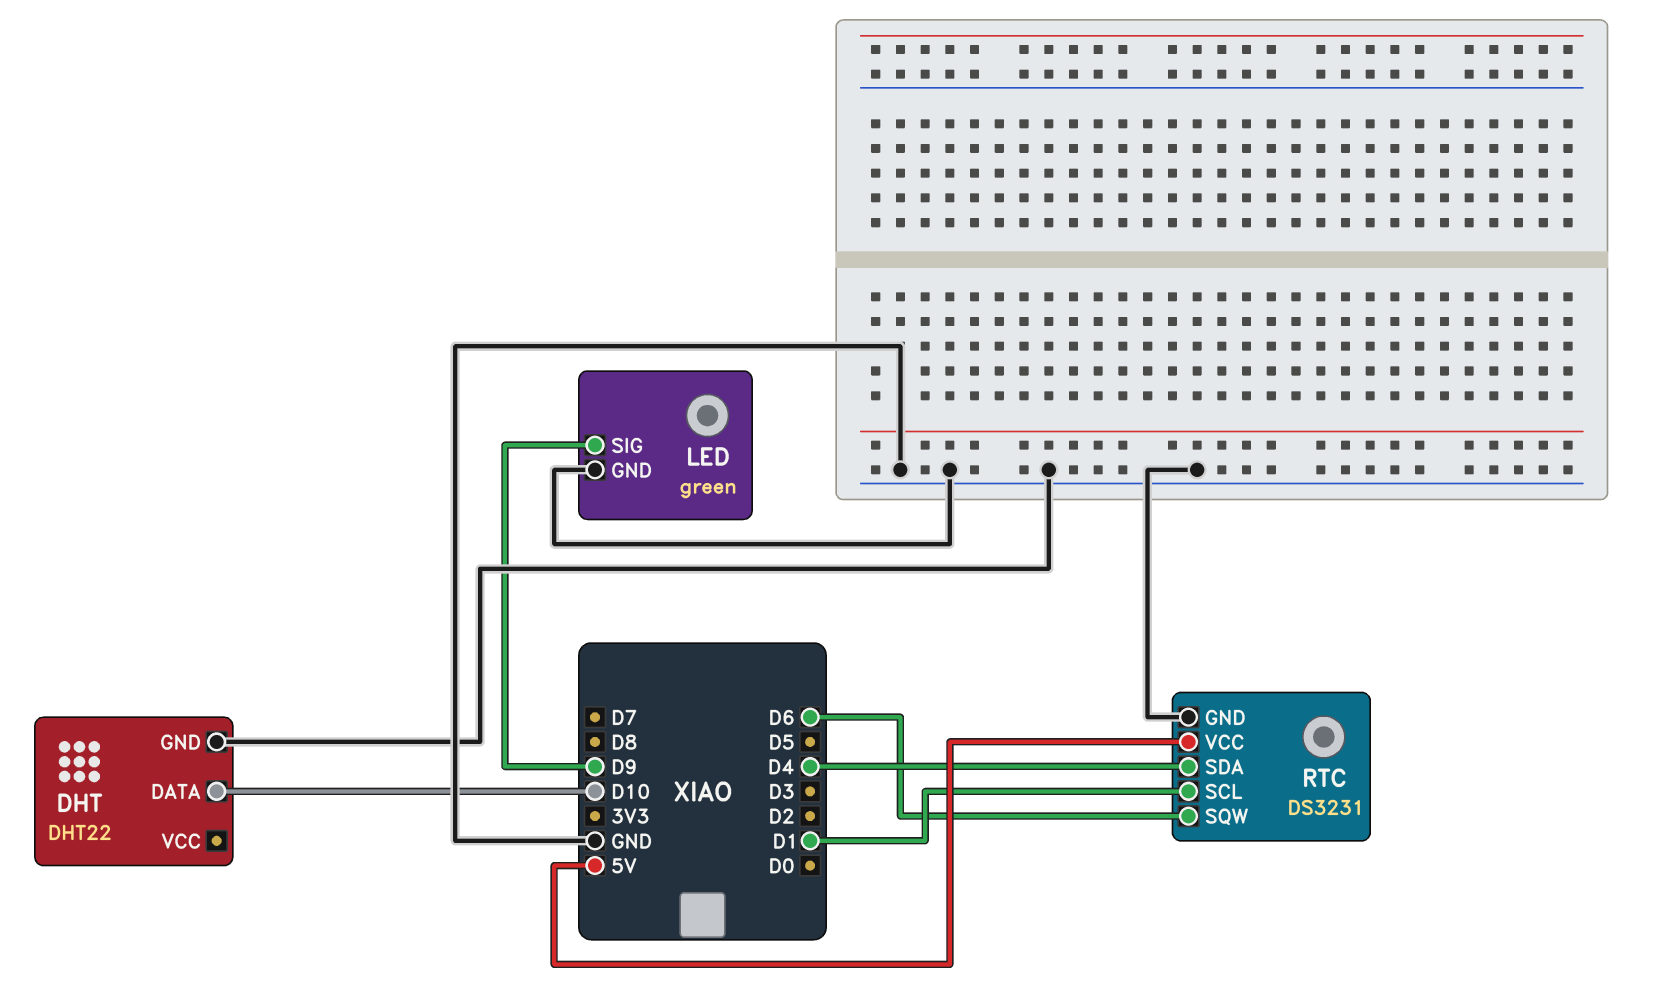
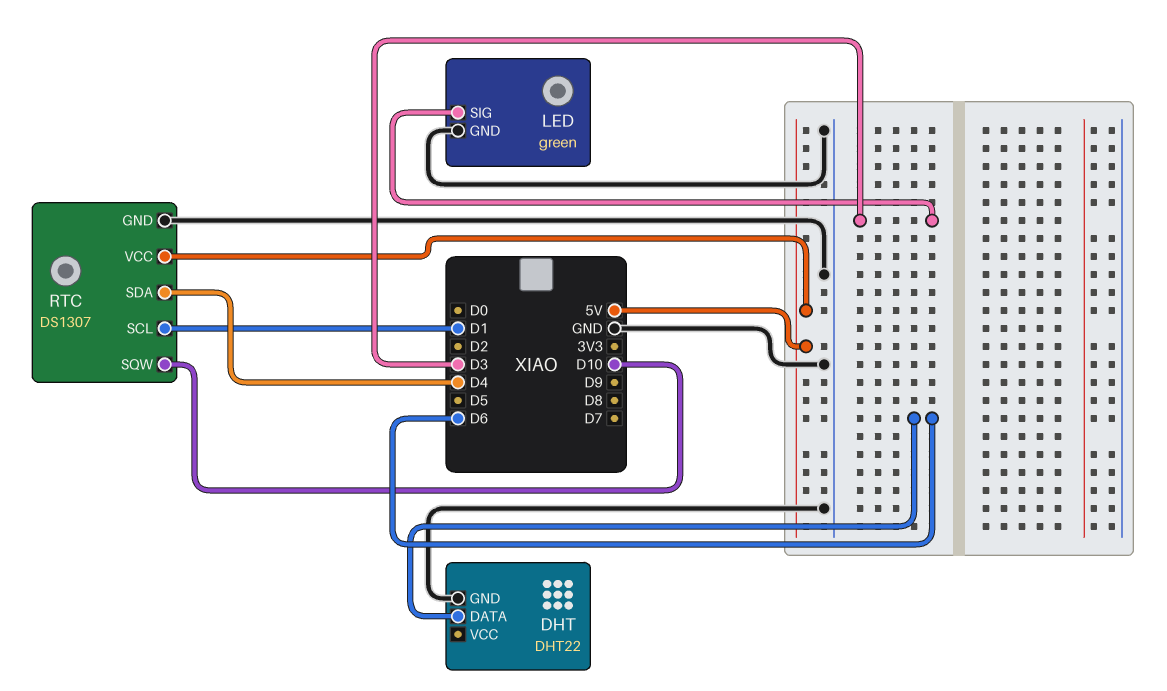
DHT pin DATA: D10 -> D6
LED pin SIG: D9 -> D3
RTC: DS3231 -> DS1307
RTC pin SQW: D6 -> D10

